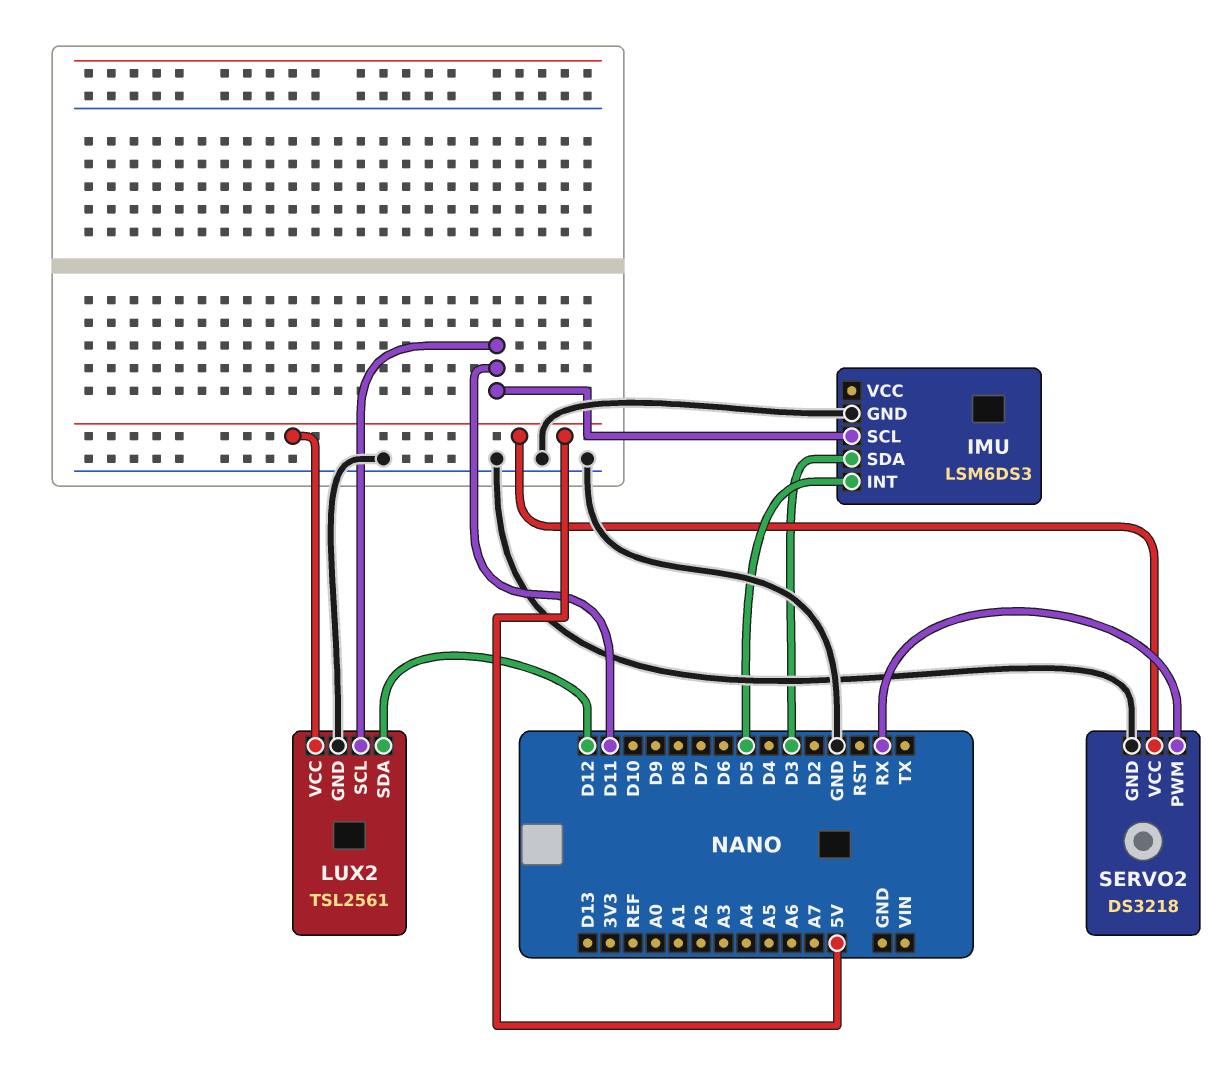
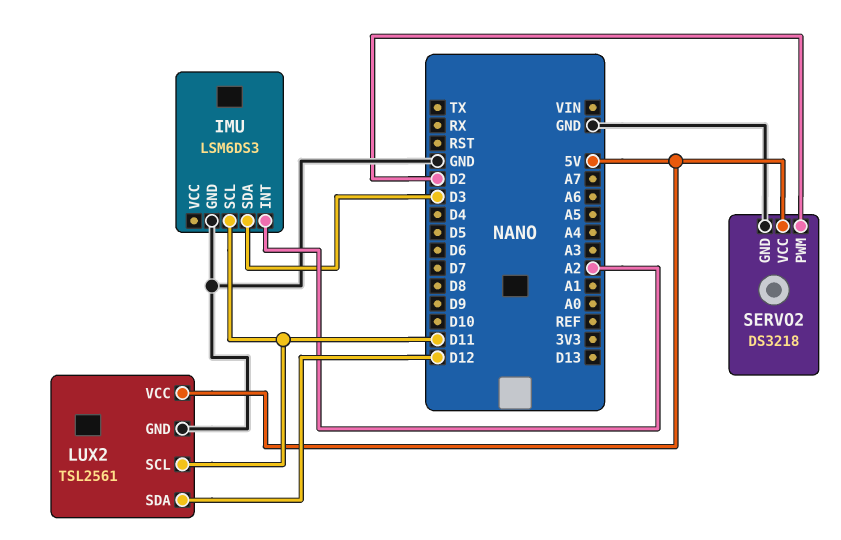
IMU pin INT: D5 -> A2
SERVO2 pin PWM: RX -> D2

